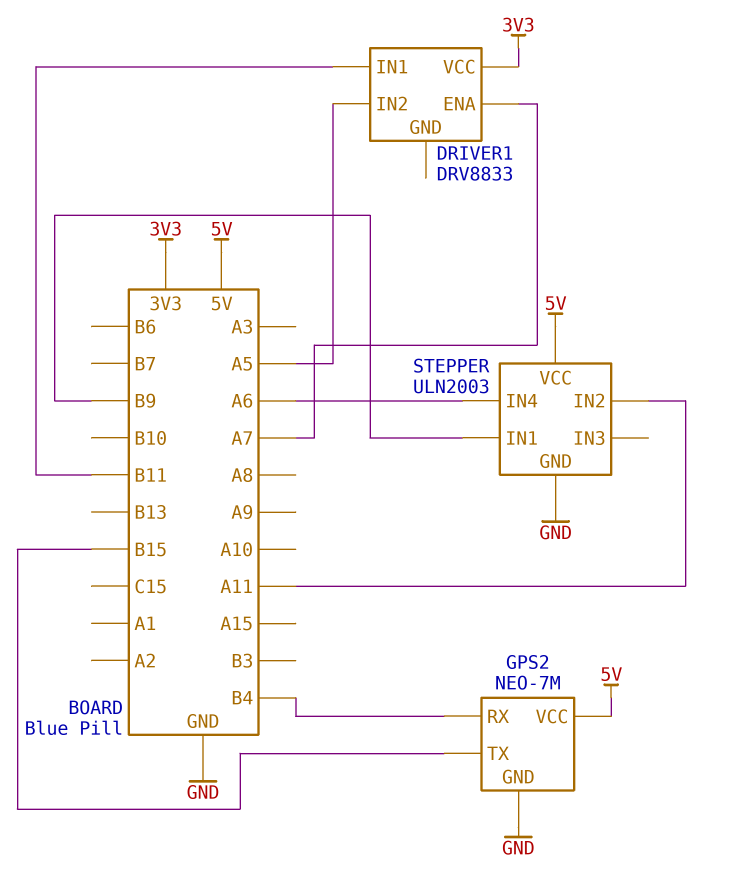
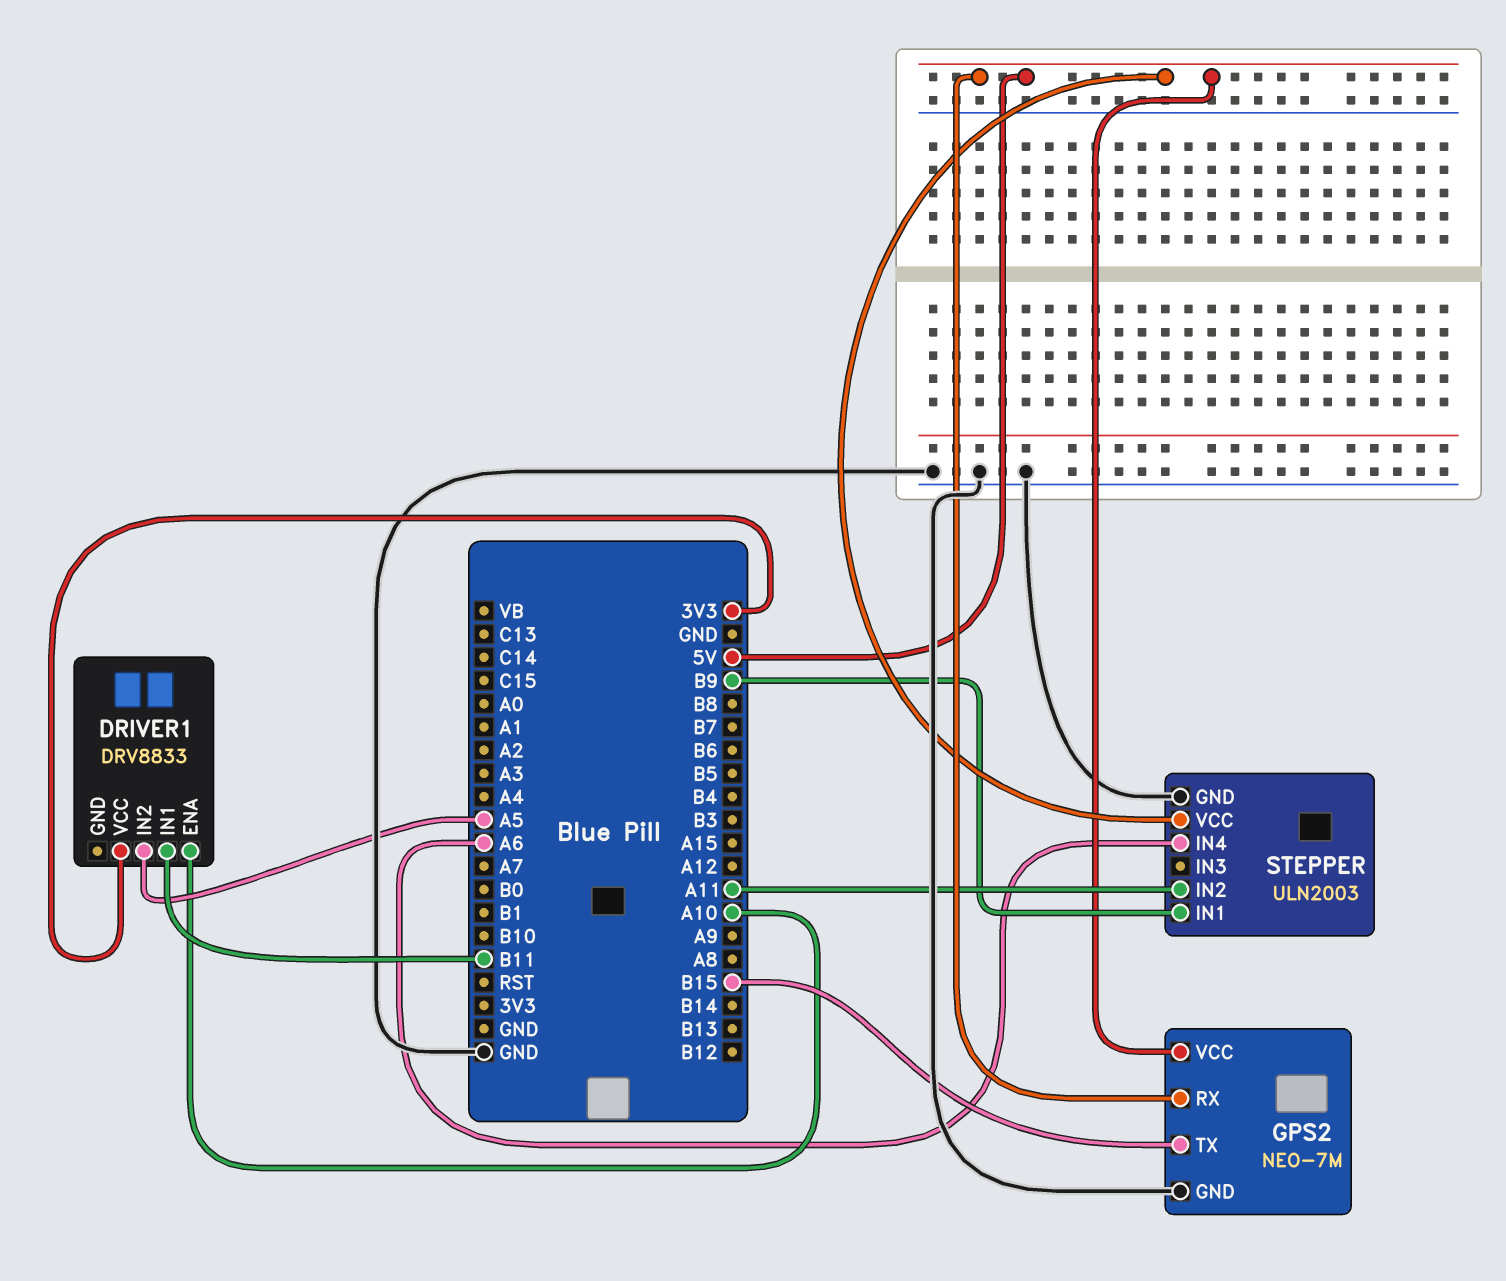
DRIVER1 pin ENA: A7 -> A10
GPS2 pin RX: B4 -> 5V

